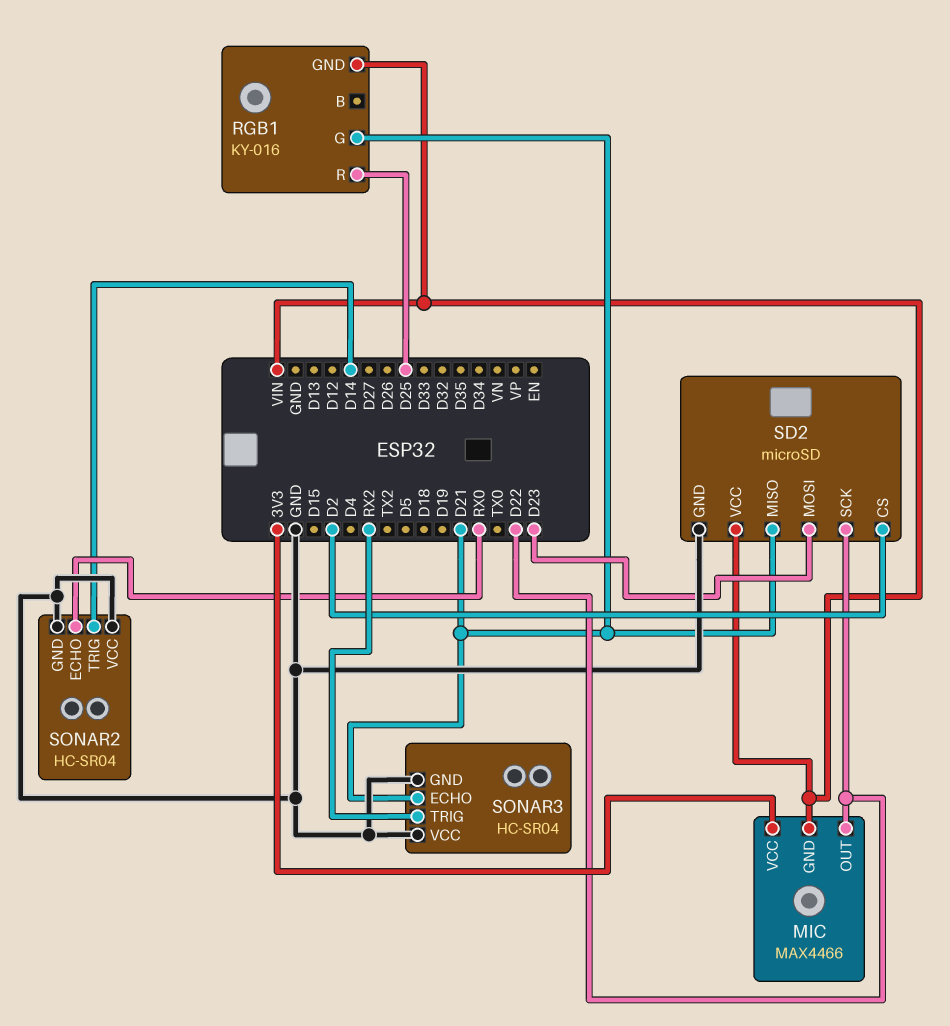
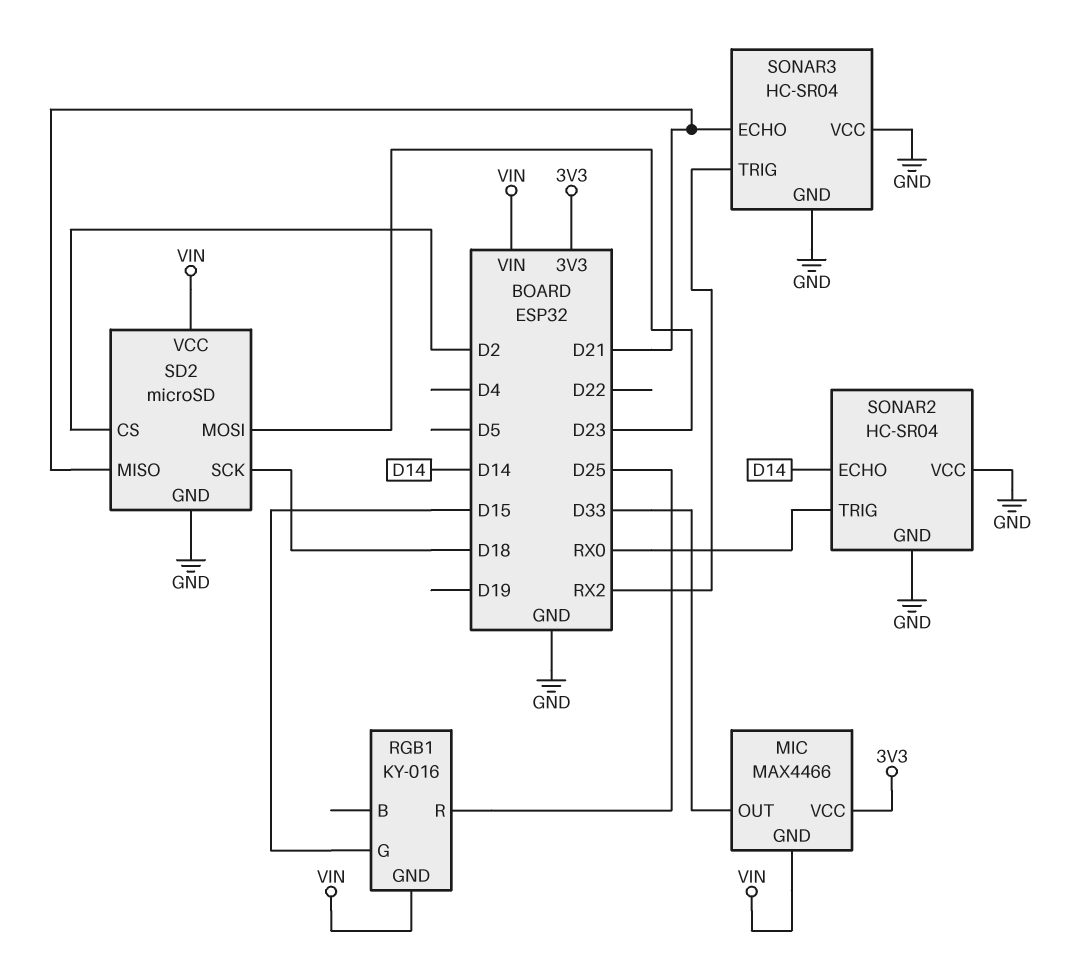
MIC pin OUT: D22 -> D33
RGB1 pin G: D21 -> D15
SD2 pin SCK: D22 -> D18
SONAR2 pin ECHO: RX0 -> D14
SONAR2 pin TRIG: D14 -> RX0

